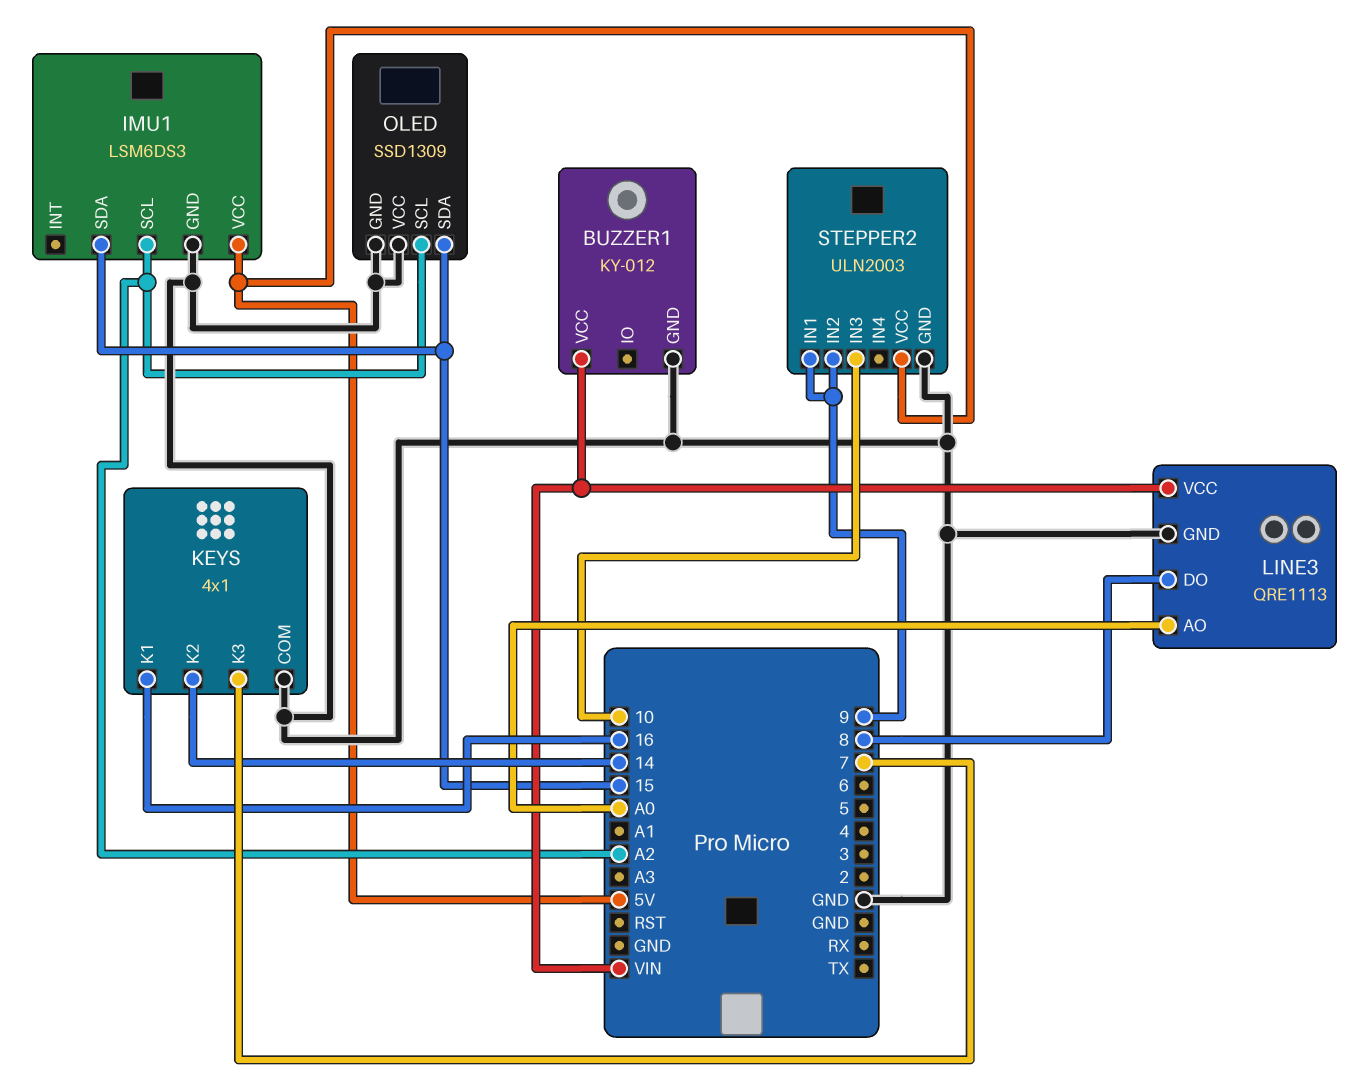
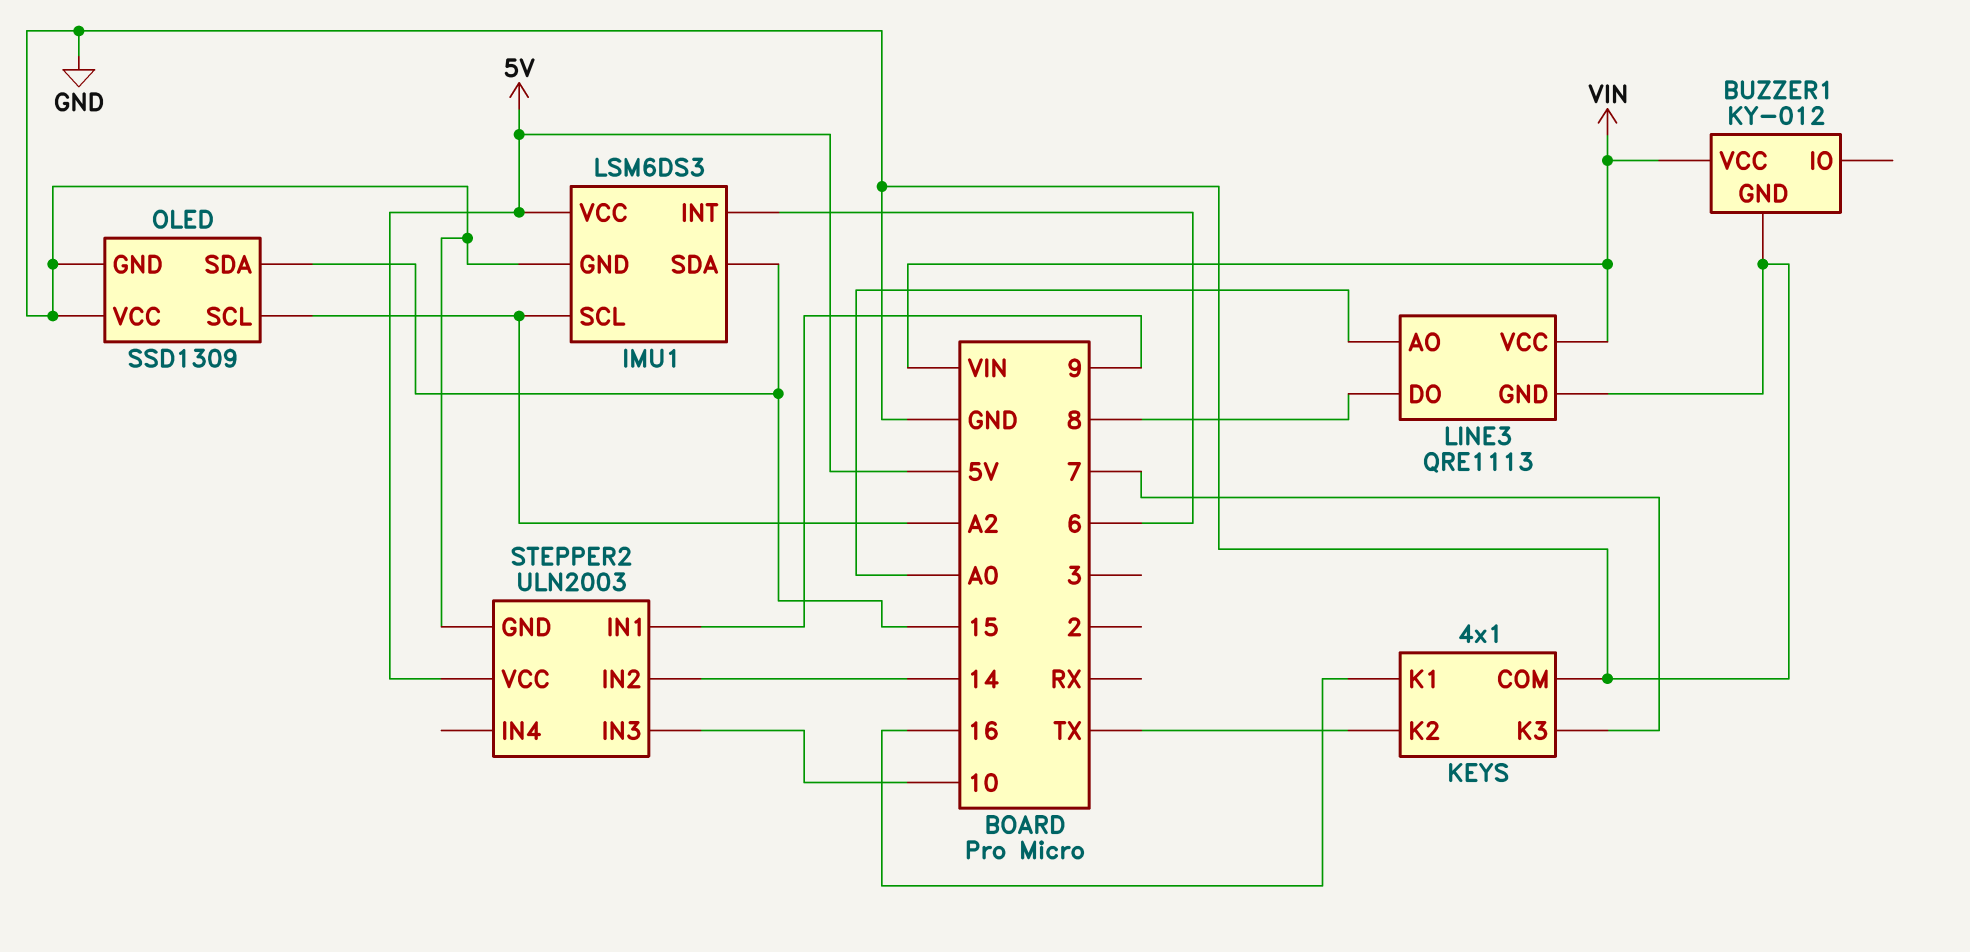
IMU1 pin INT: none -> 6
KEYS pin K2: 14 -> TX
STEPPER2 pin IN2: 9 -> 14

